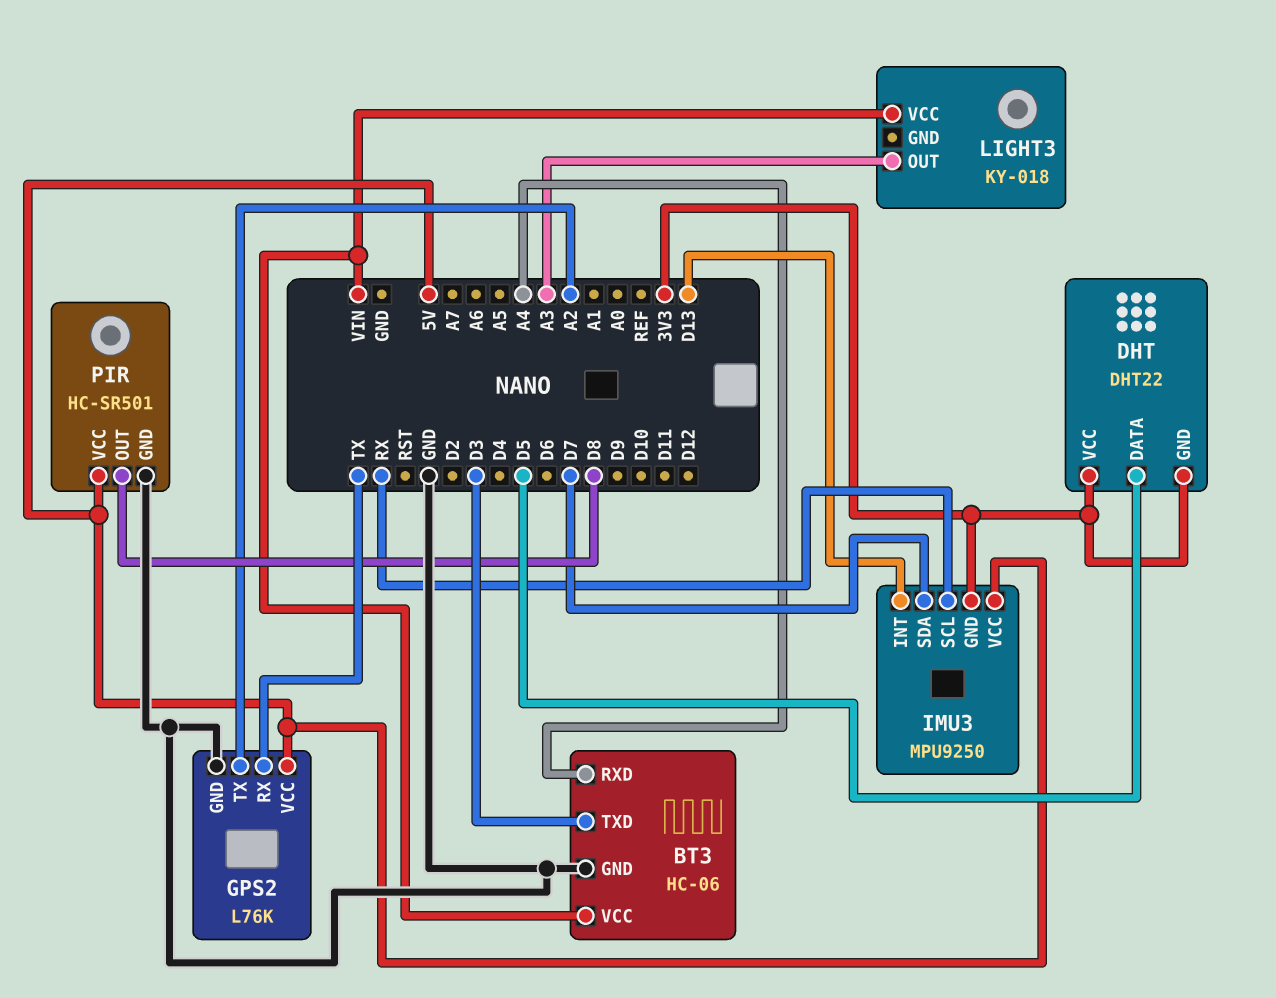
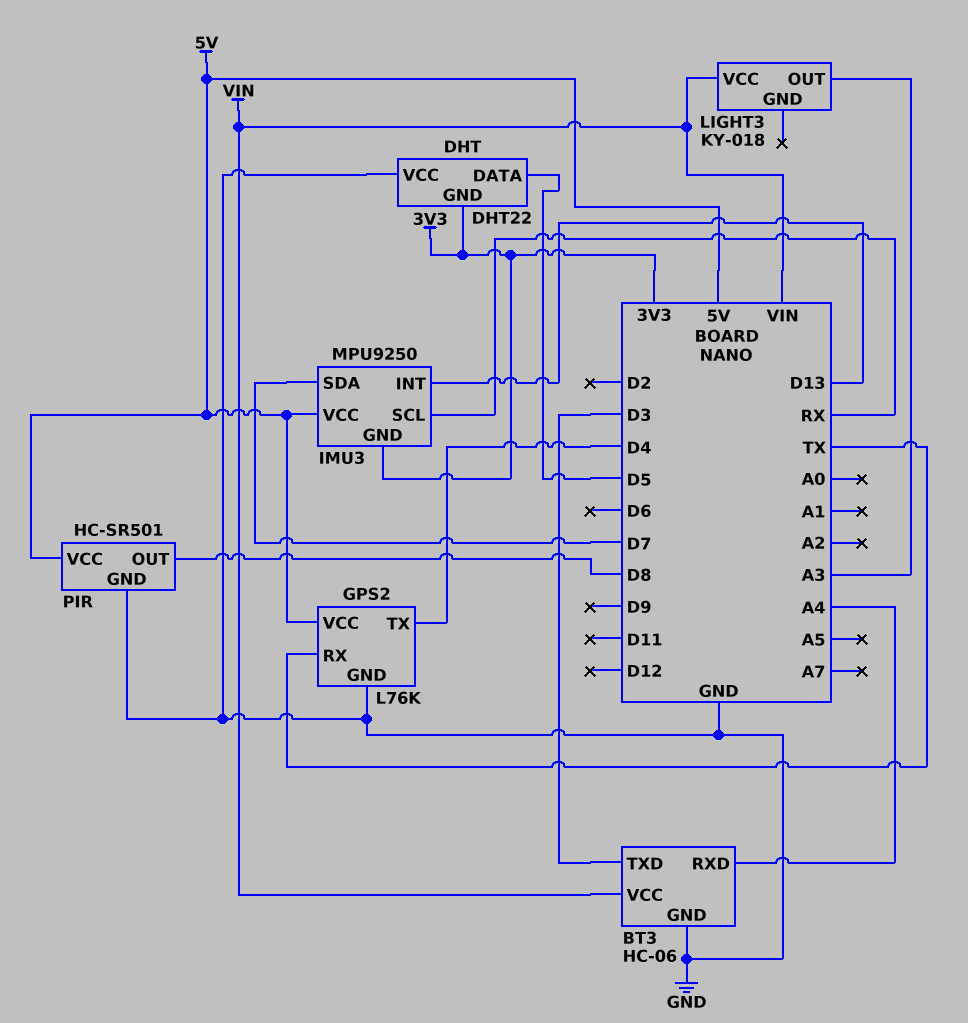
DHT pin VCC: 3V3 -> GND
GPS2 pin TX: A2 -> D4

